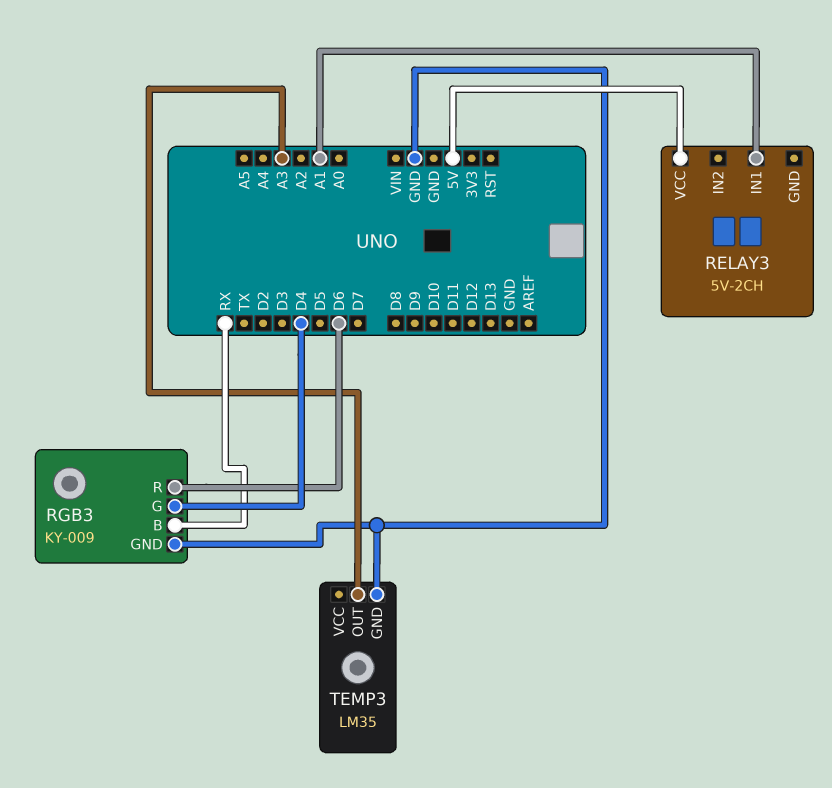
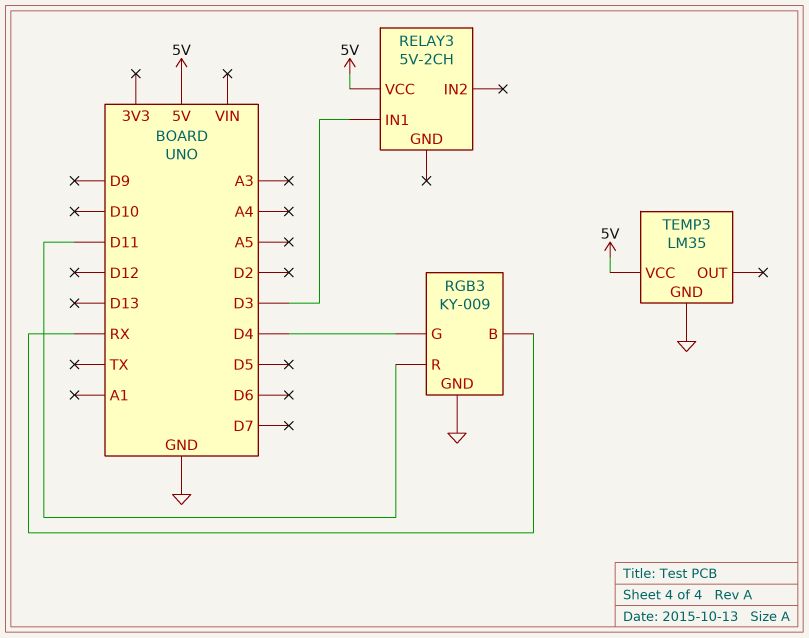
RELAY3 pin IN1: A1 -> D3
RGB3 pin R: D6 -> D11
TEMP3 pin OUT: A3 -> none
TEMP3 pin VCC: none -> 5V

